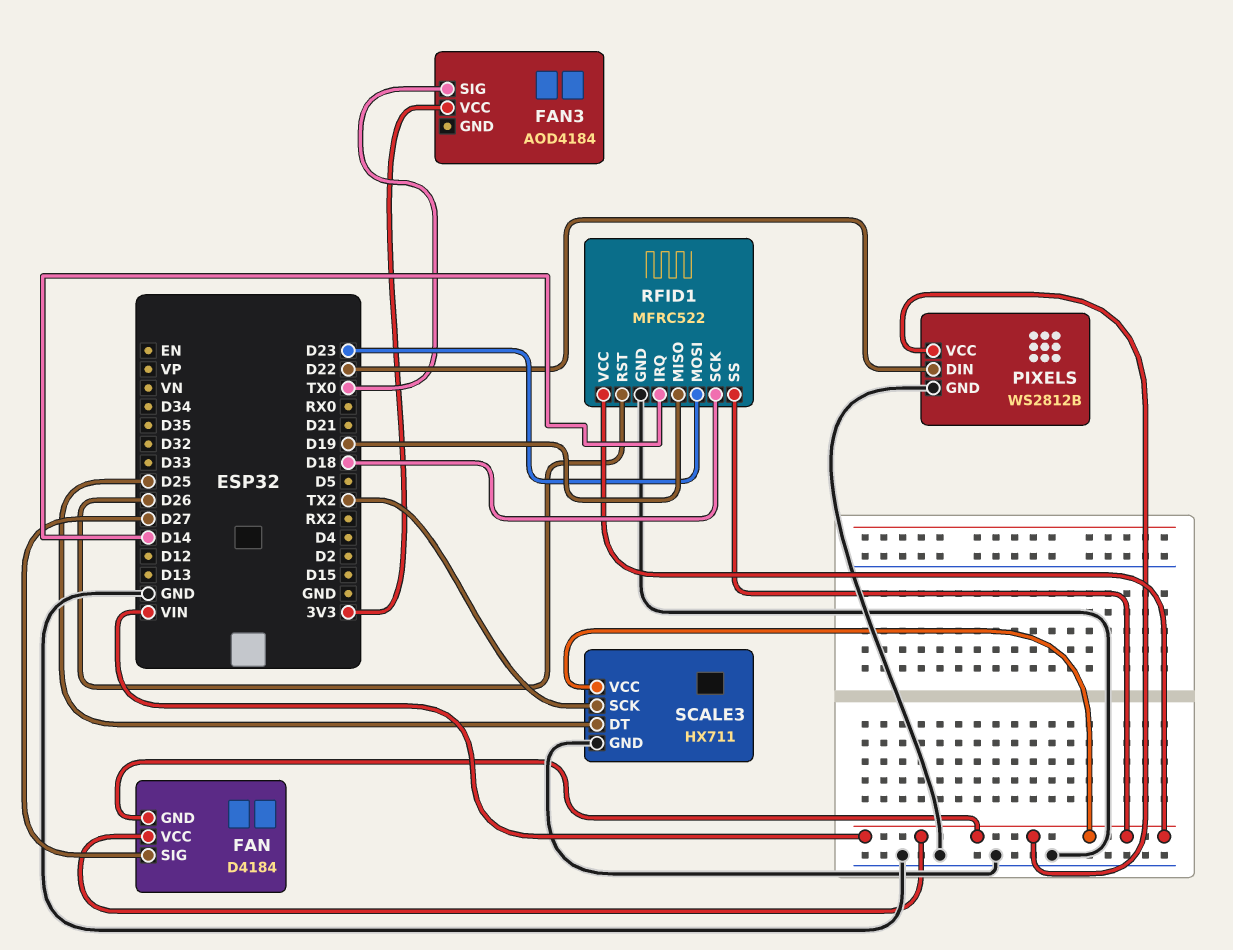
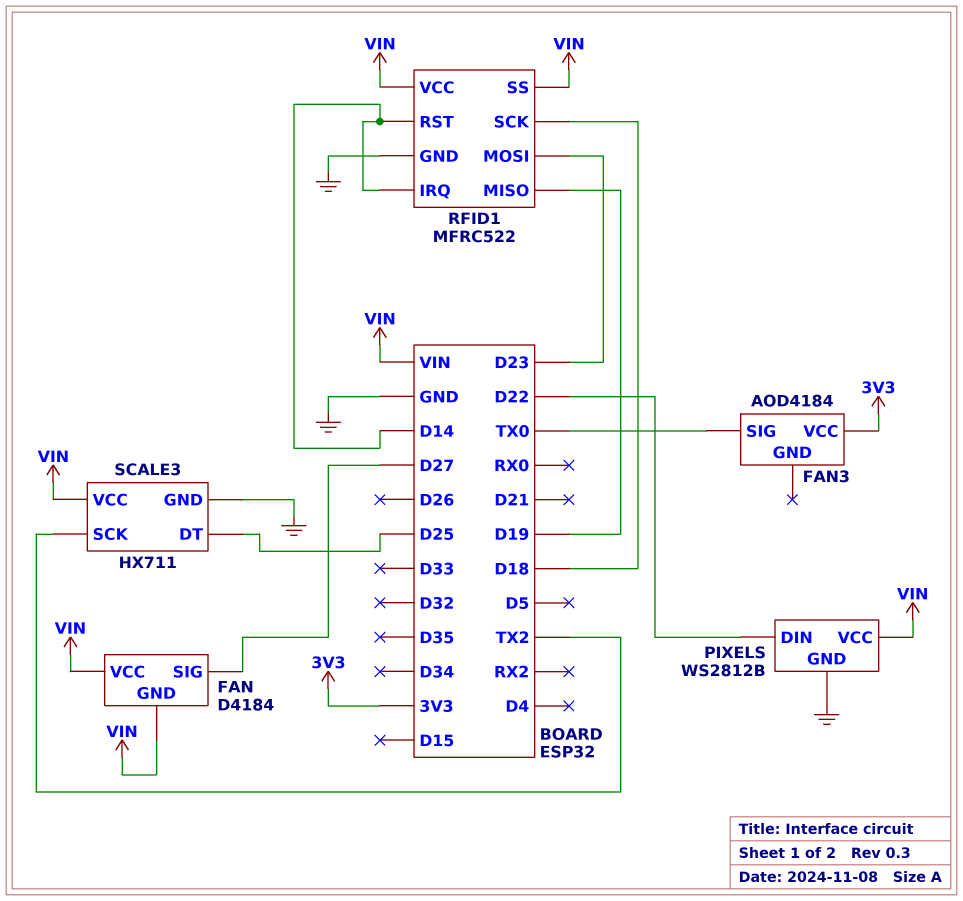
RFID1 pin RST: D26 -> D14

